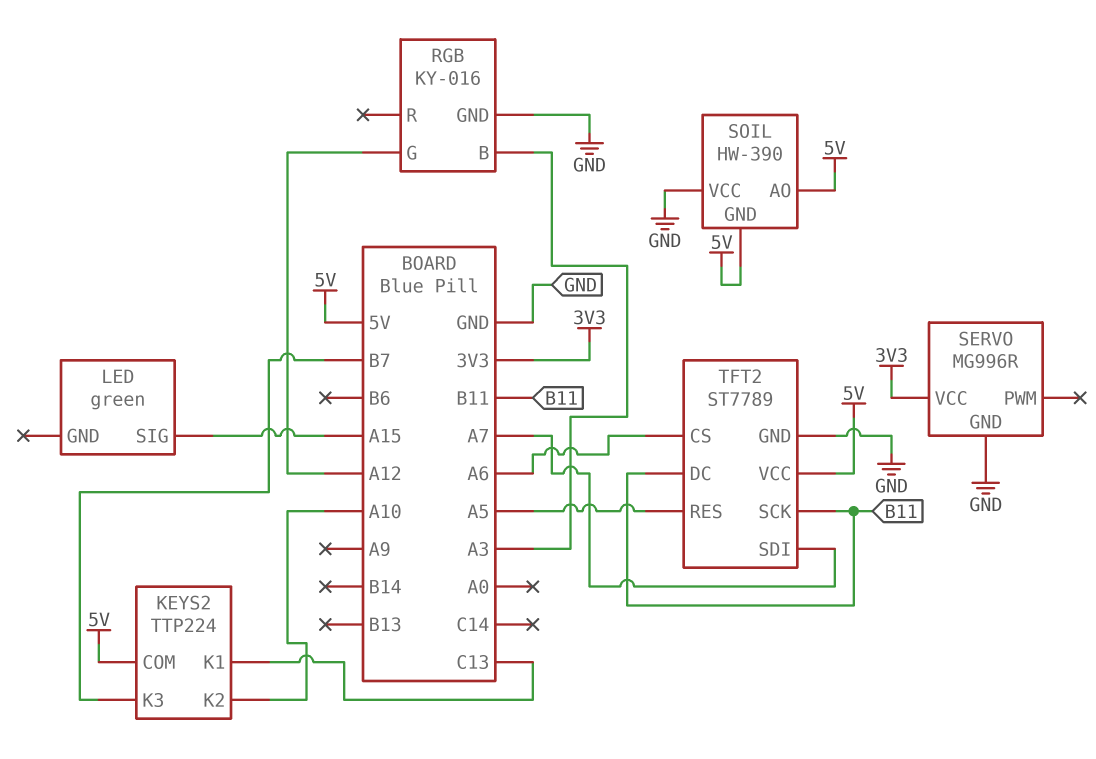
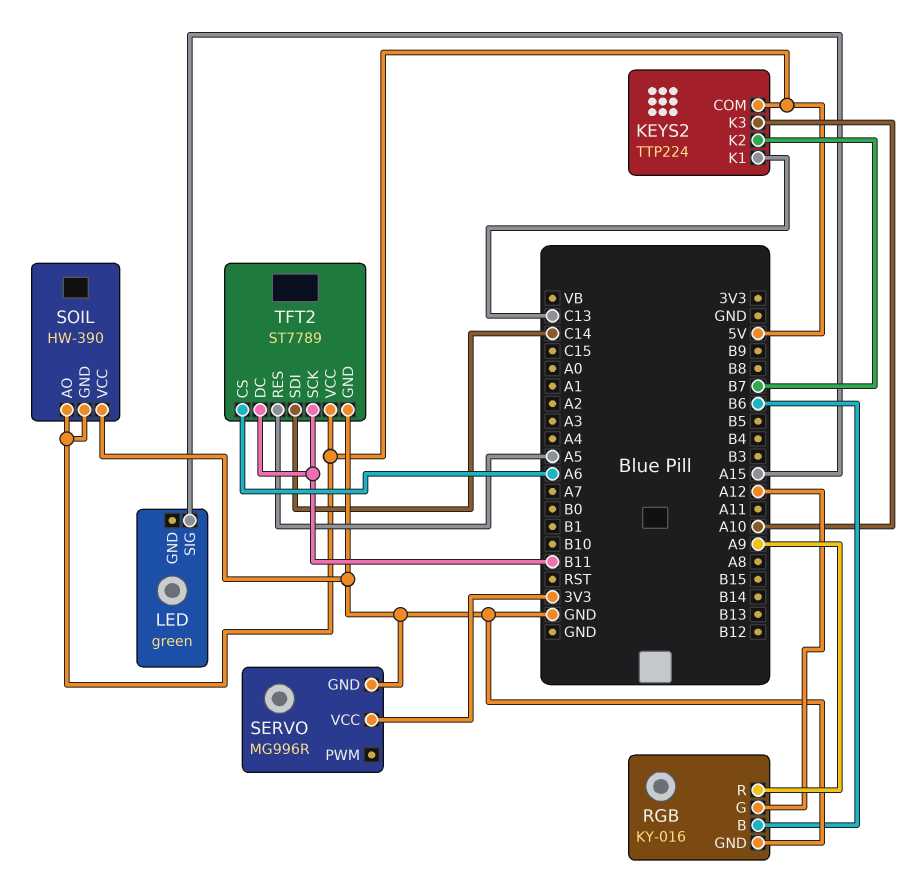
KEYS2 pin K2: A10 -> B7
KEYS2 pin K3: B7 -> A10
RGB pin B: A3 -> B6
RGB pin R: none -> A9
TFT2 pin SDI: A7 -> C14

